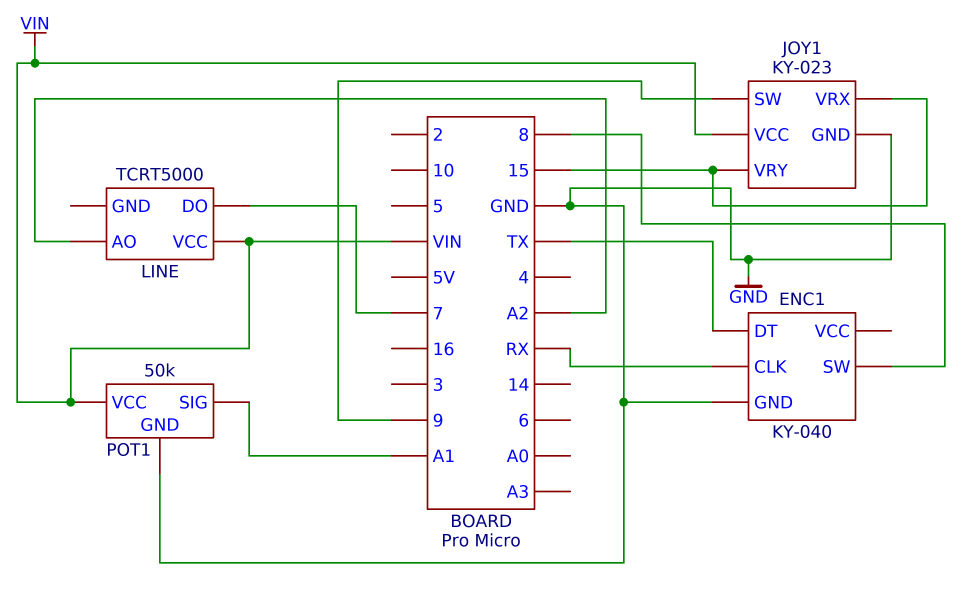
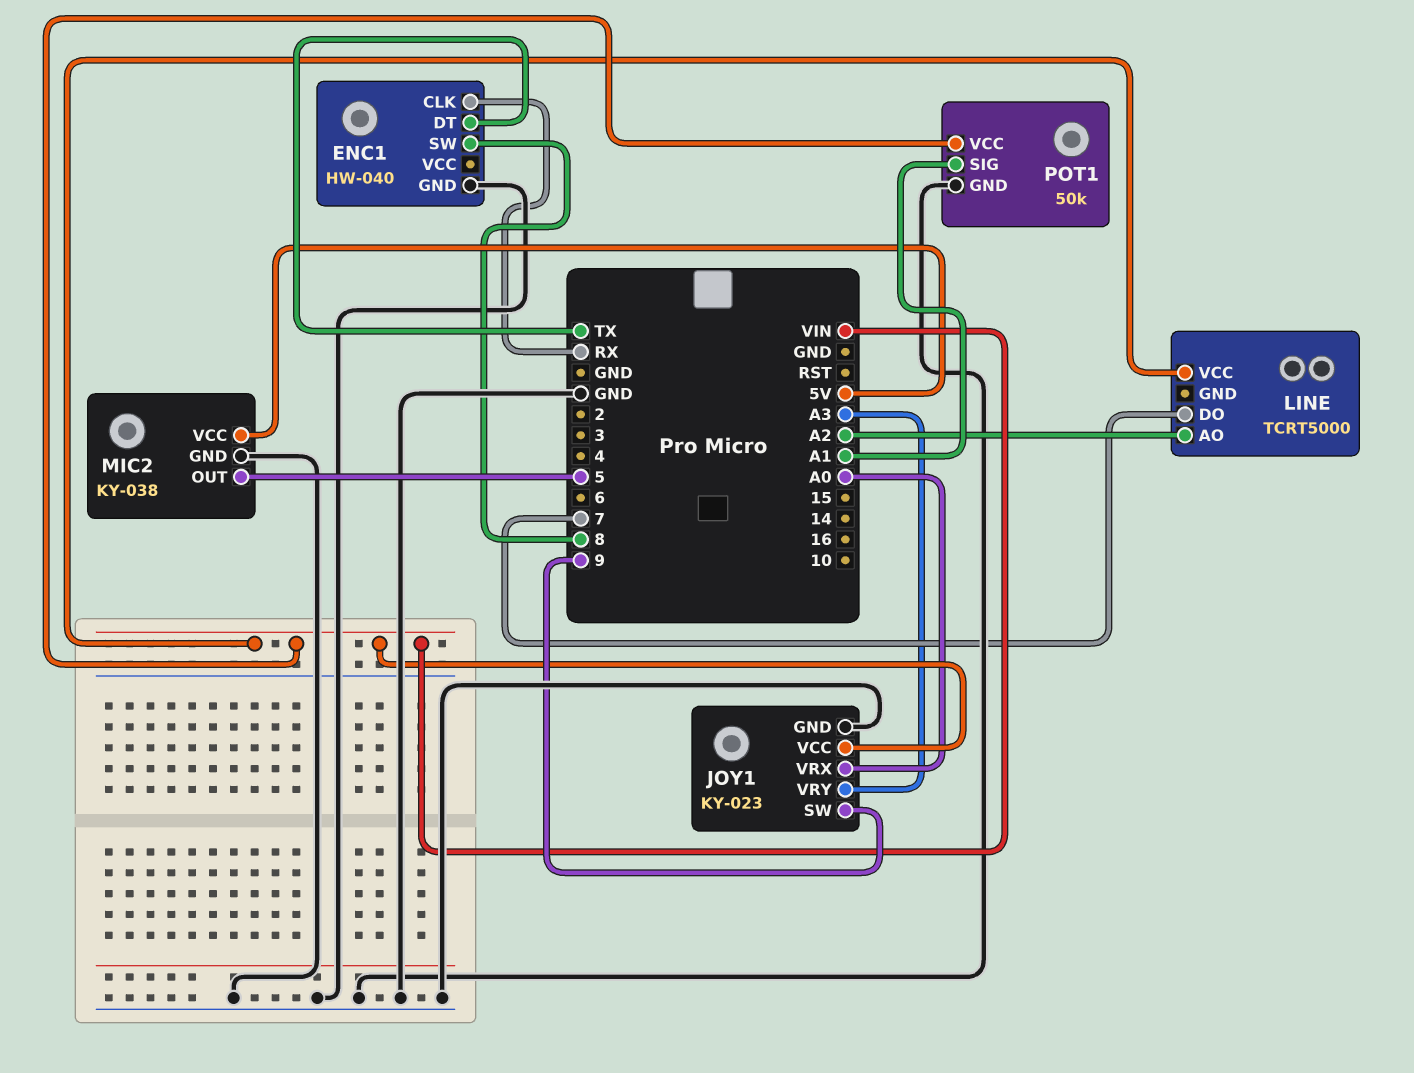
ENC1: KY-040 -> HW-040
JOY1 pin VRX: 15 -> A0
JOY1 pin VRY: 15 -> A3
MIC2: none -> KY-038
MIC2 pin GND: none -> GND
MIC2 pin OUT: none -> 5
MIC2 pin VCC: none -> 5V

